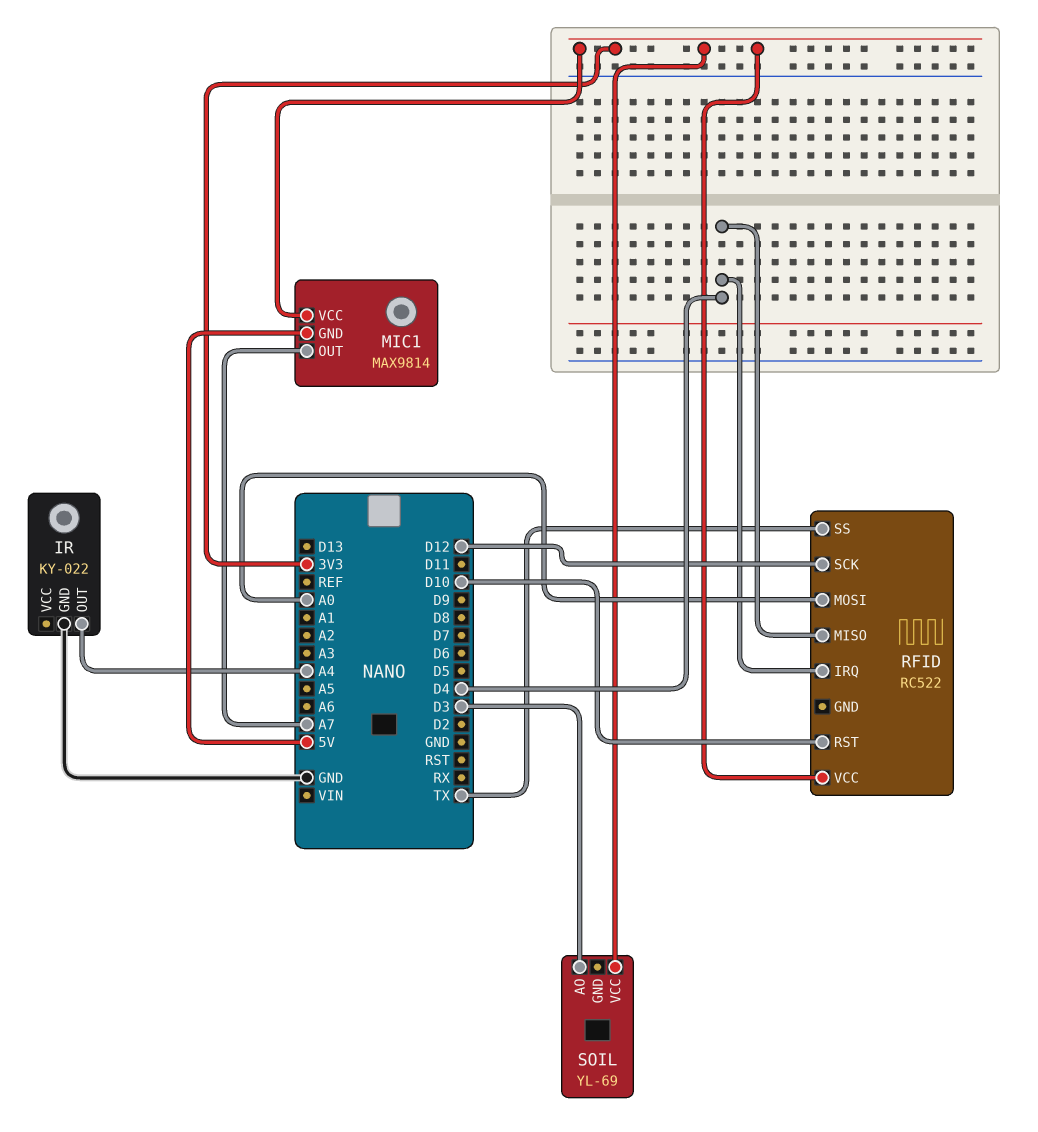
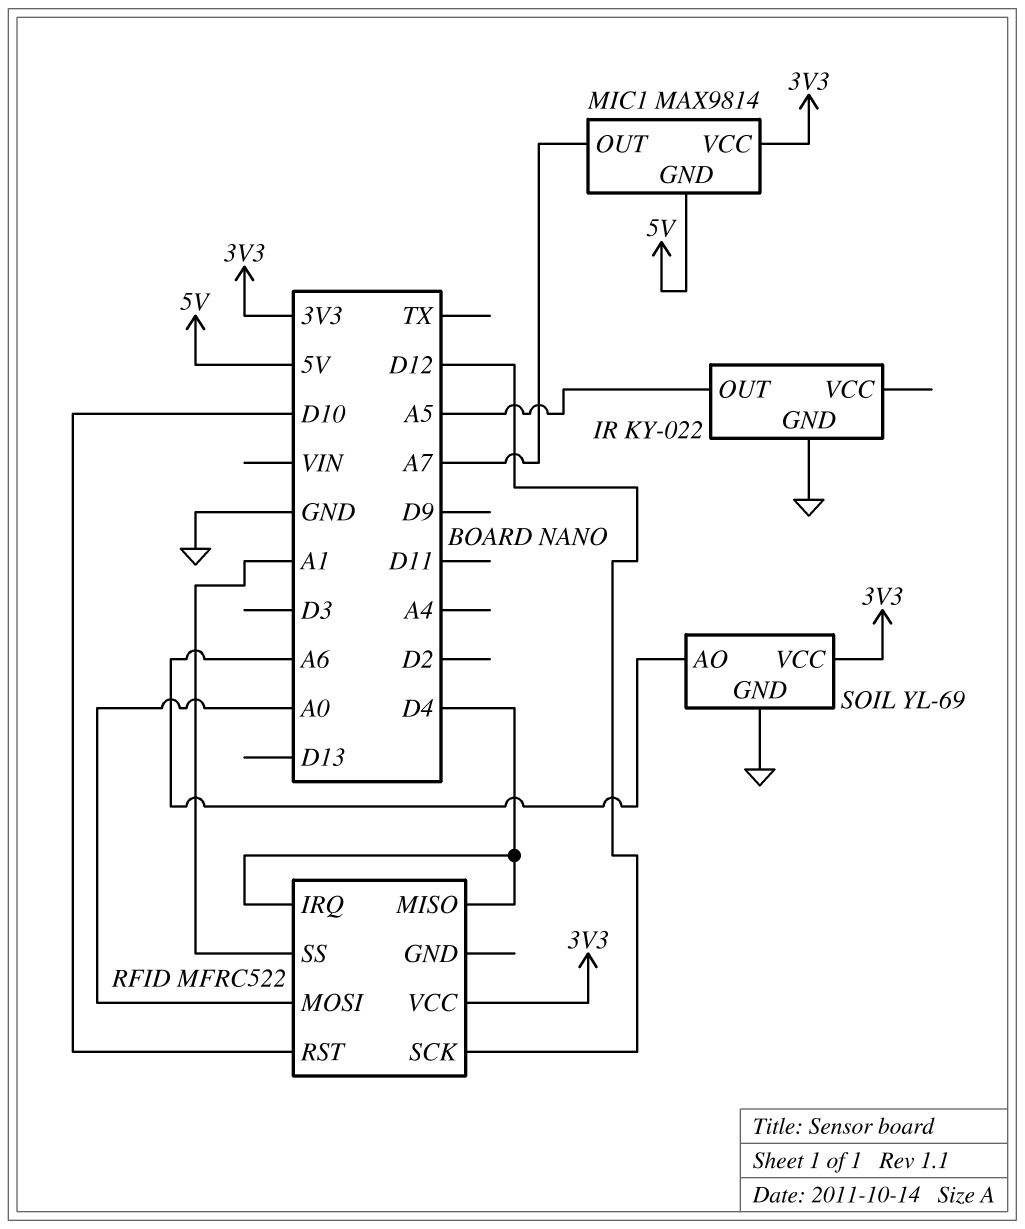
IR pin OUT: A4 -> A5
RFID: RC522 -> MFRC522
RFID pin SS: TX -> A1
SOIL pin AO: D3 -> A6
SOIL pin GND: none -> GND

